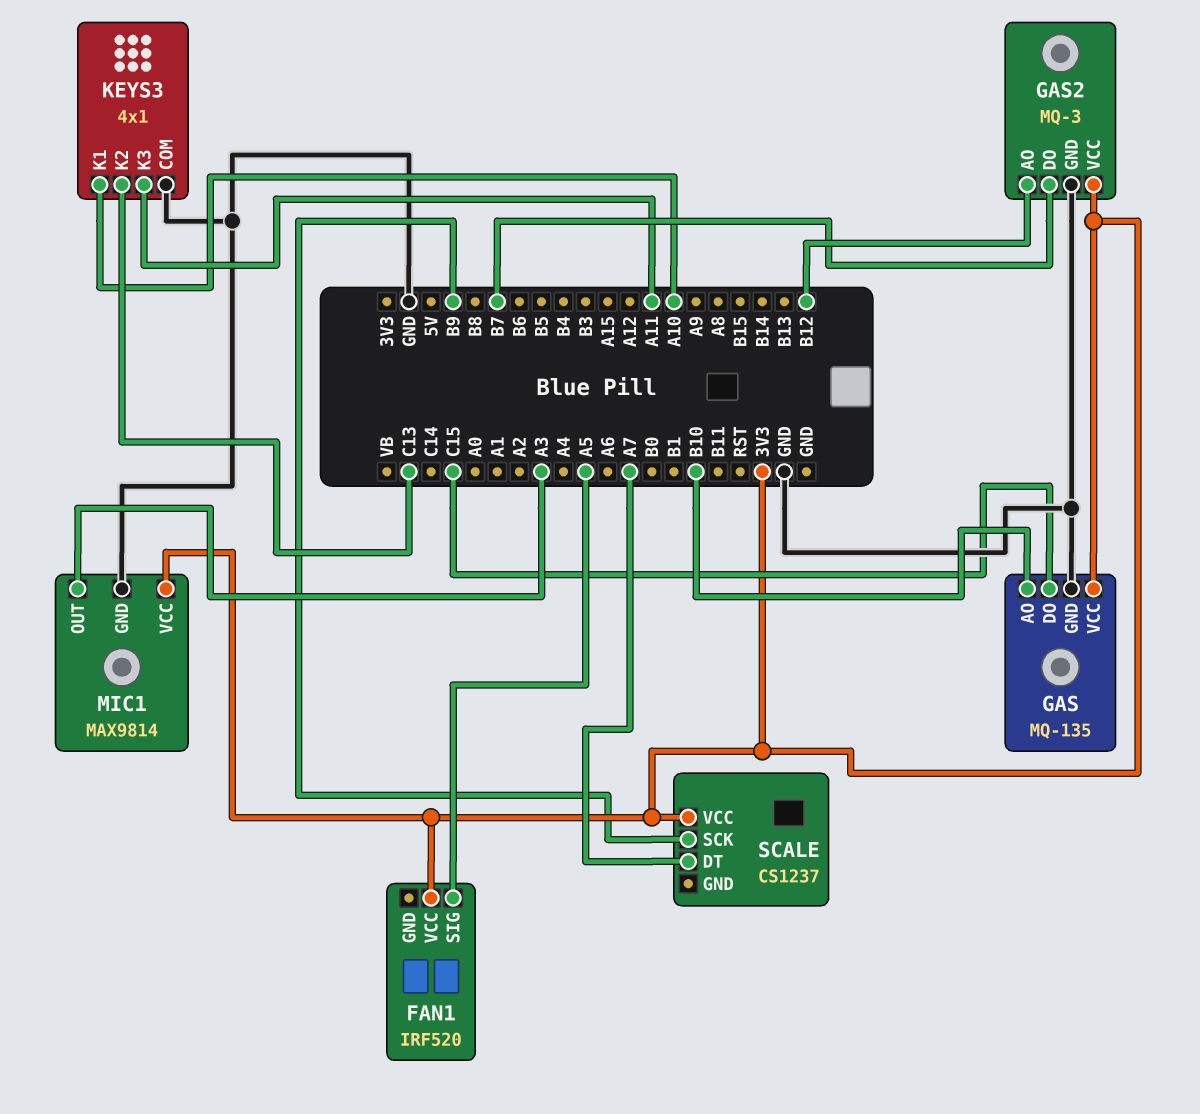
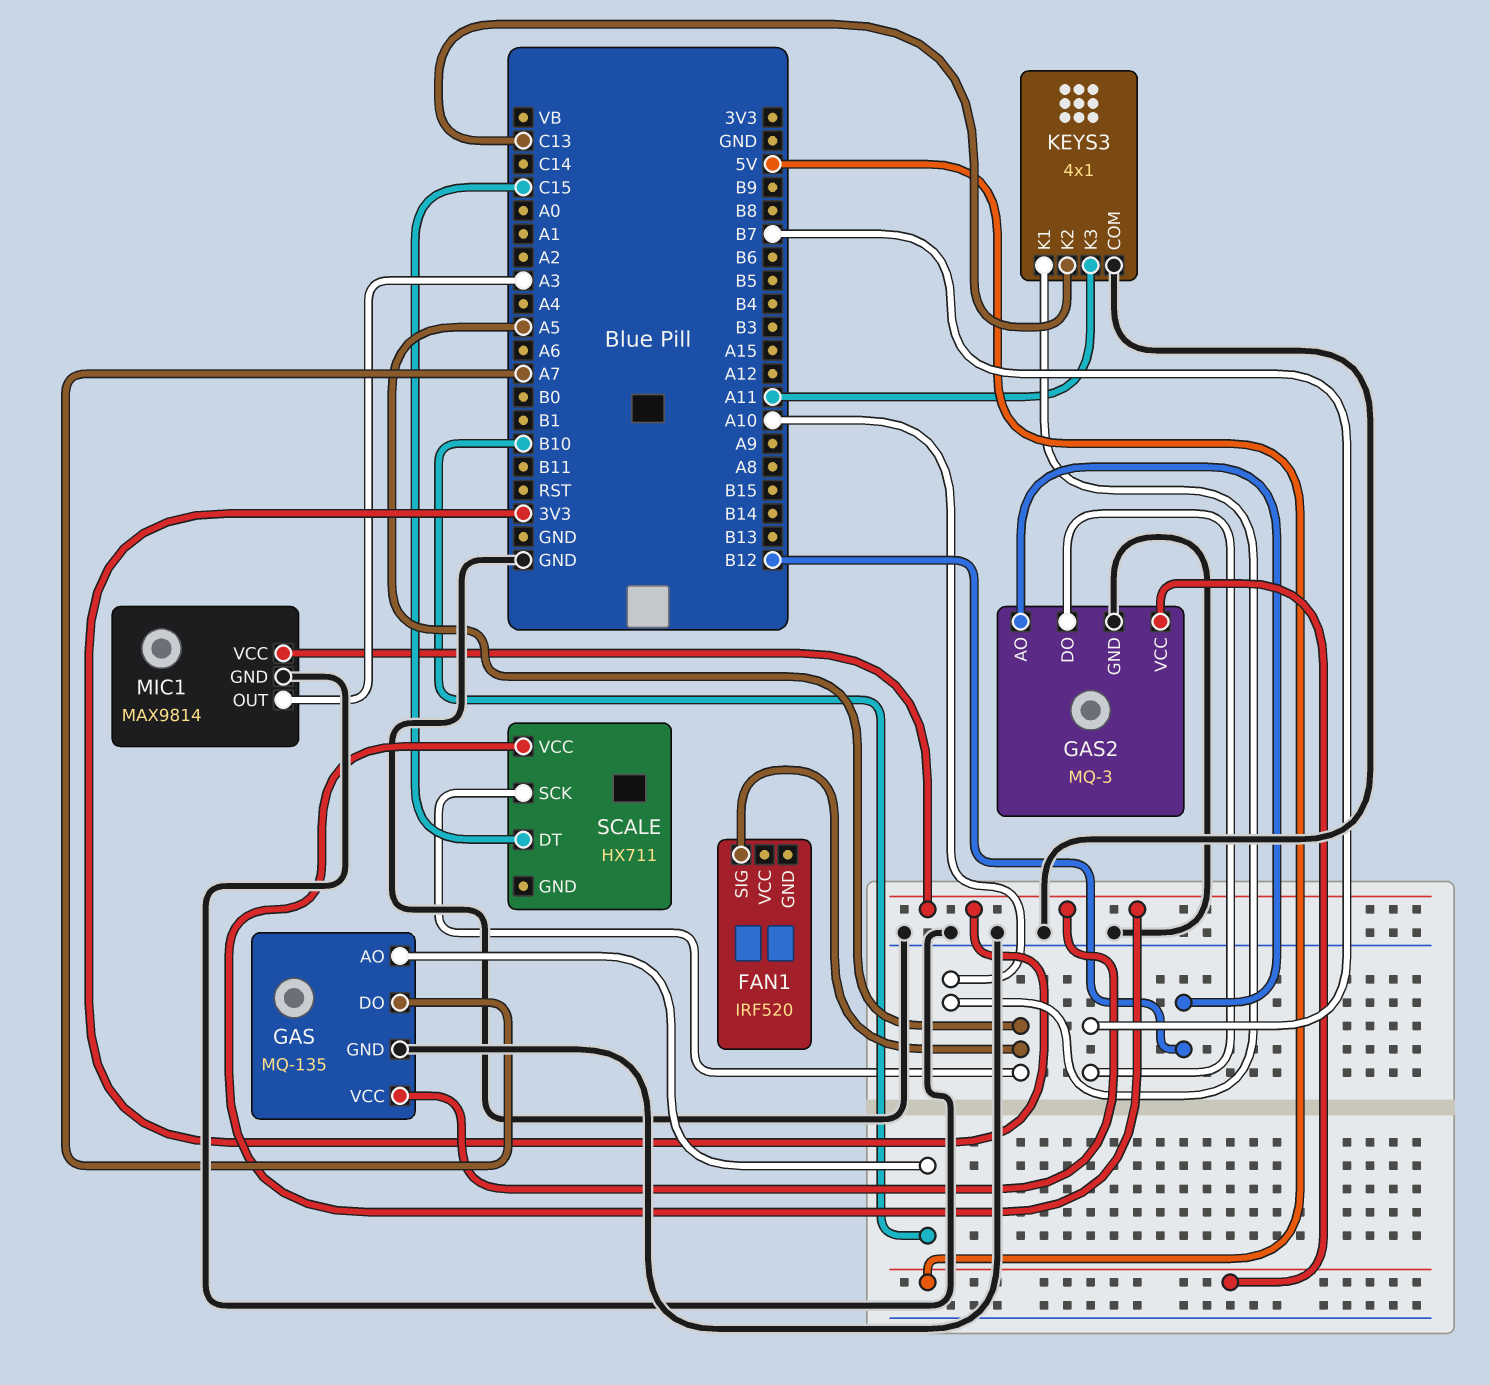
FAN1 pin VCC: 3V3 -> none
GAS pin DO: C15 -> A7
GAS2 pin VCC: 3V3 -> 5V
SCALE: CS1237 -> HX711
SCALE pin DT: A7 -> C15
SCALE pin SCK: B9 -> A5

